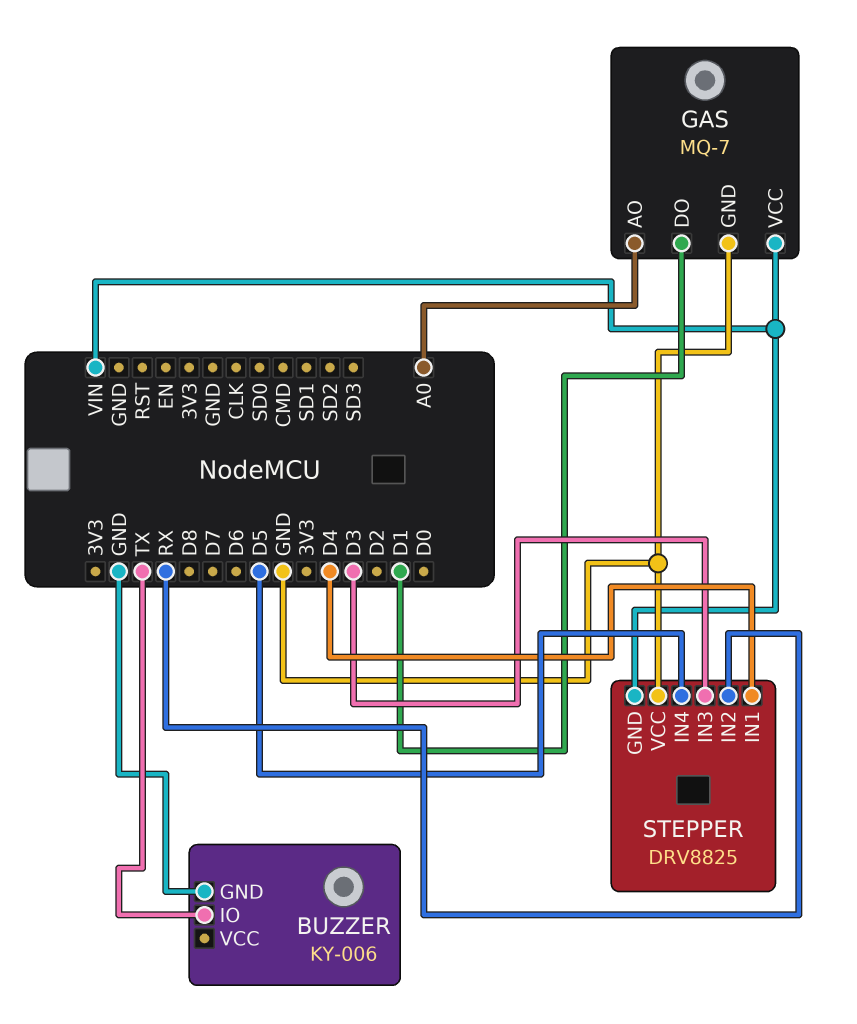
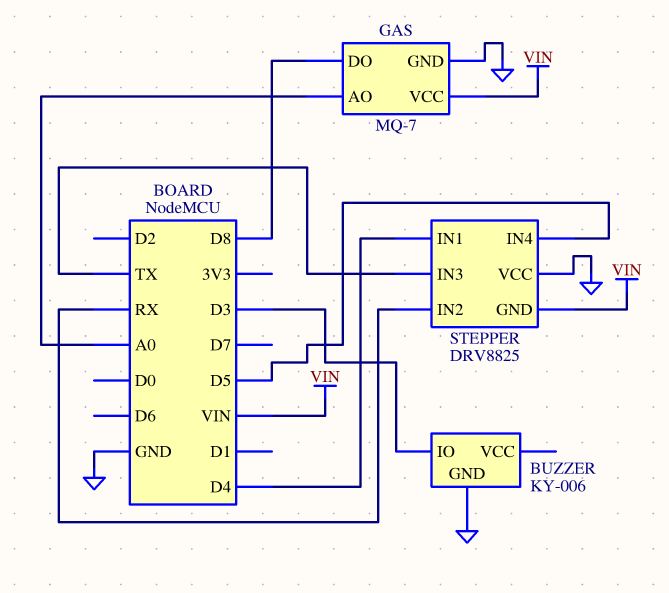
BUZZER pin IO: TX -> D3
GAS pin DO: D1 -> D8
STEPPER pin IN3: D3 -> TX

